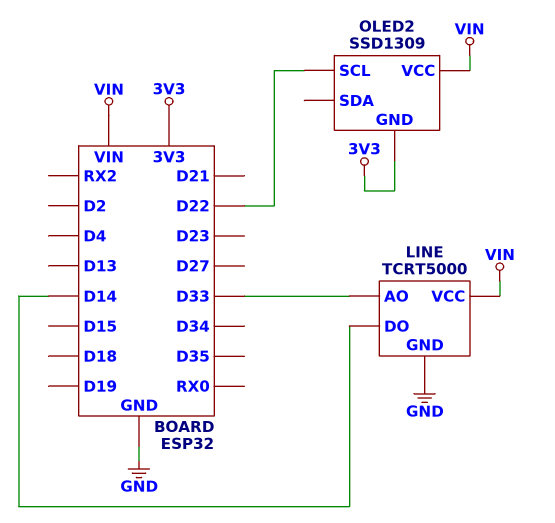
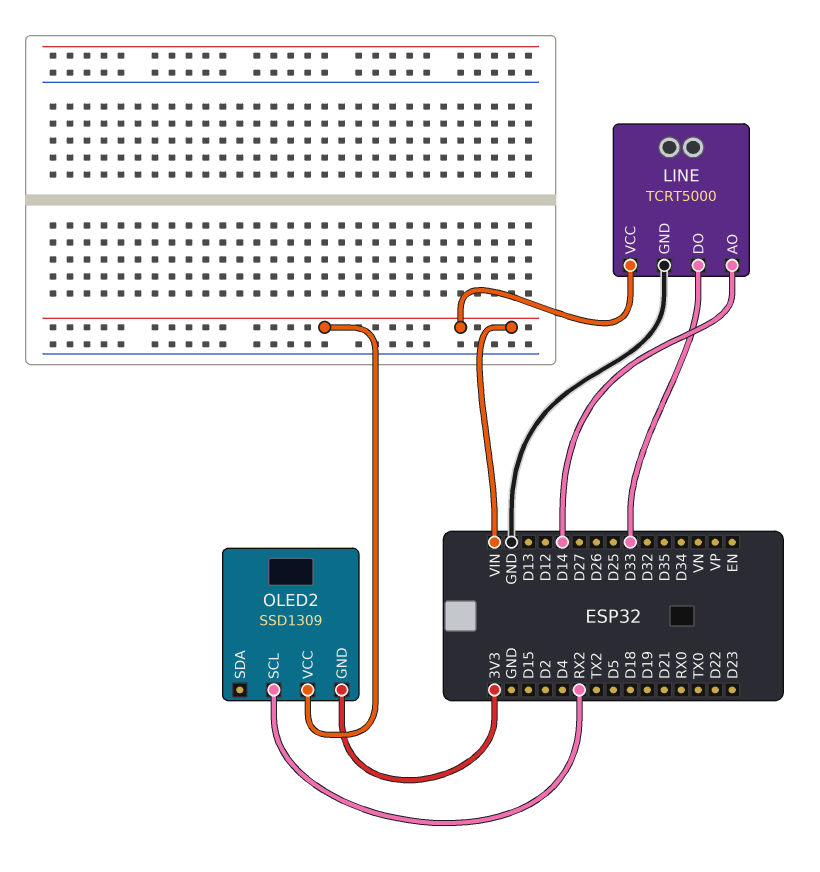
LINE pin AO: D33 -> D14
LINE pin DO: D14 -> D33
OLED2 pin SCL: D22 -> RX2

